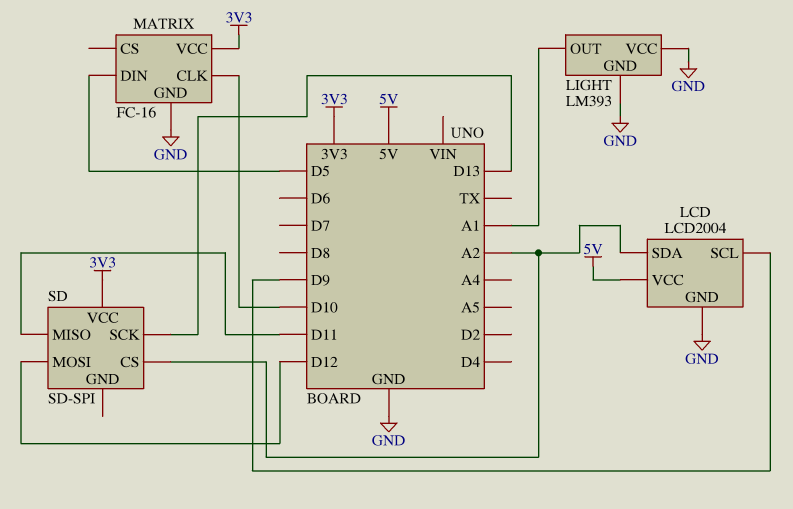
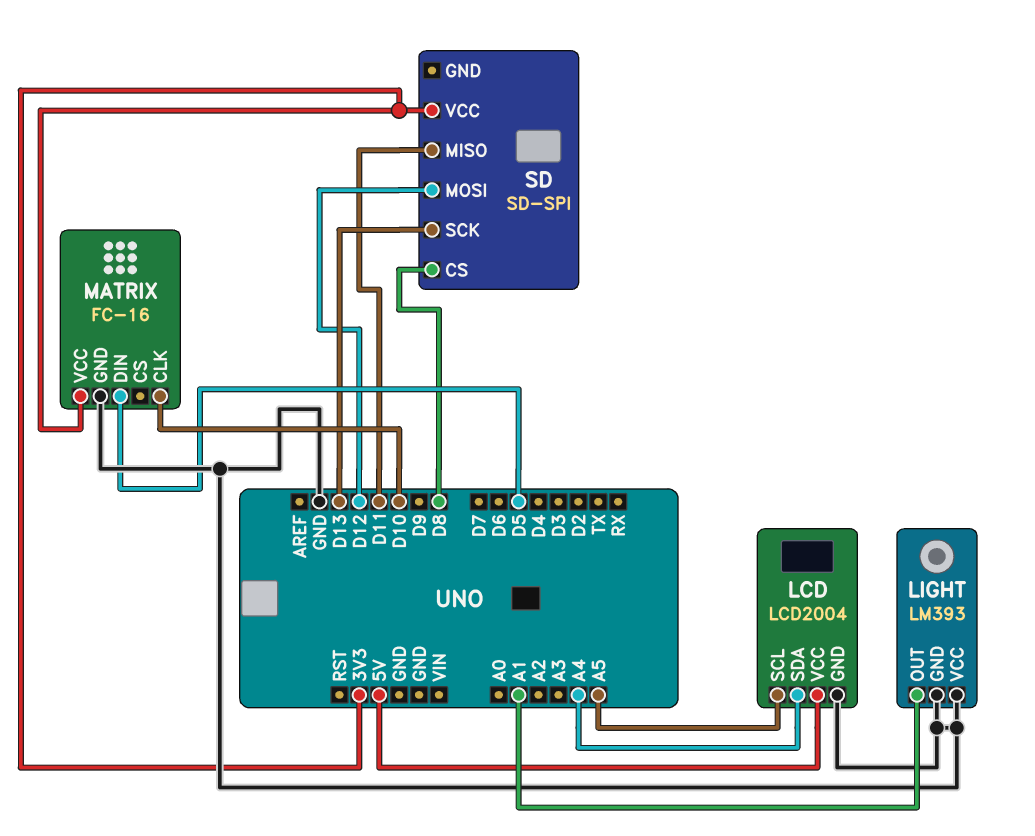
LCD pin SCL: D9 -> A5
LCD pin SDA: A2 -> A4
SD pin CS: A2 -> D8

